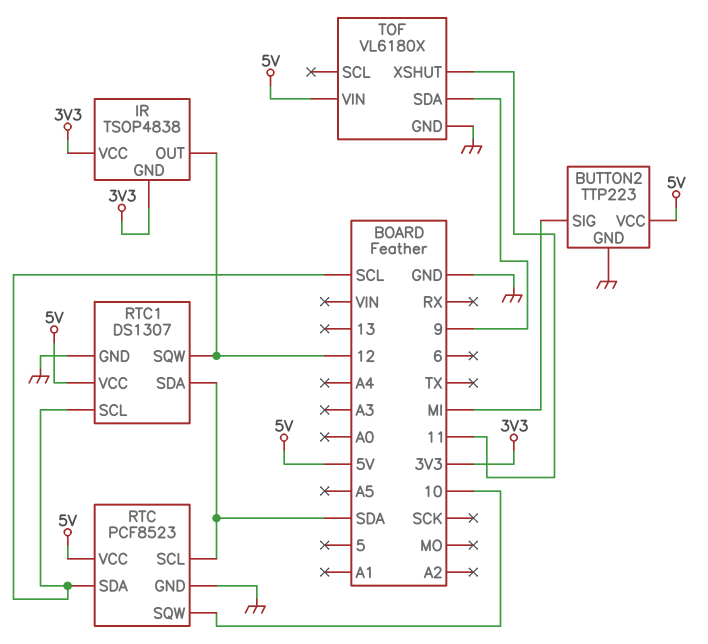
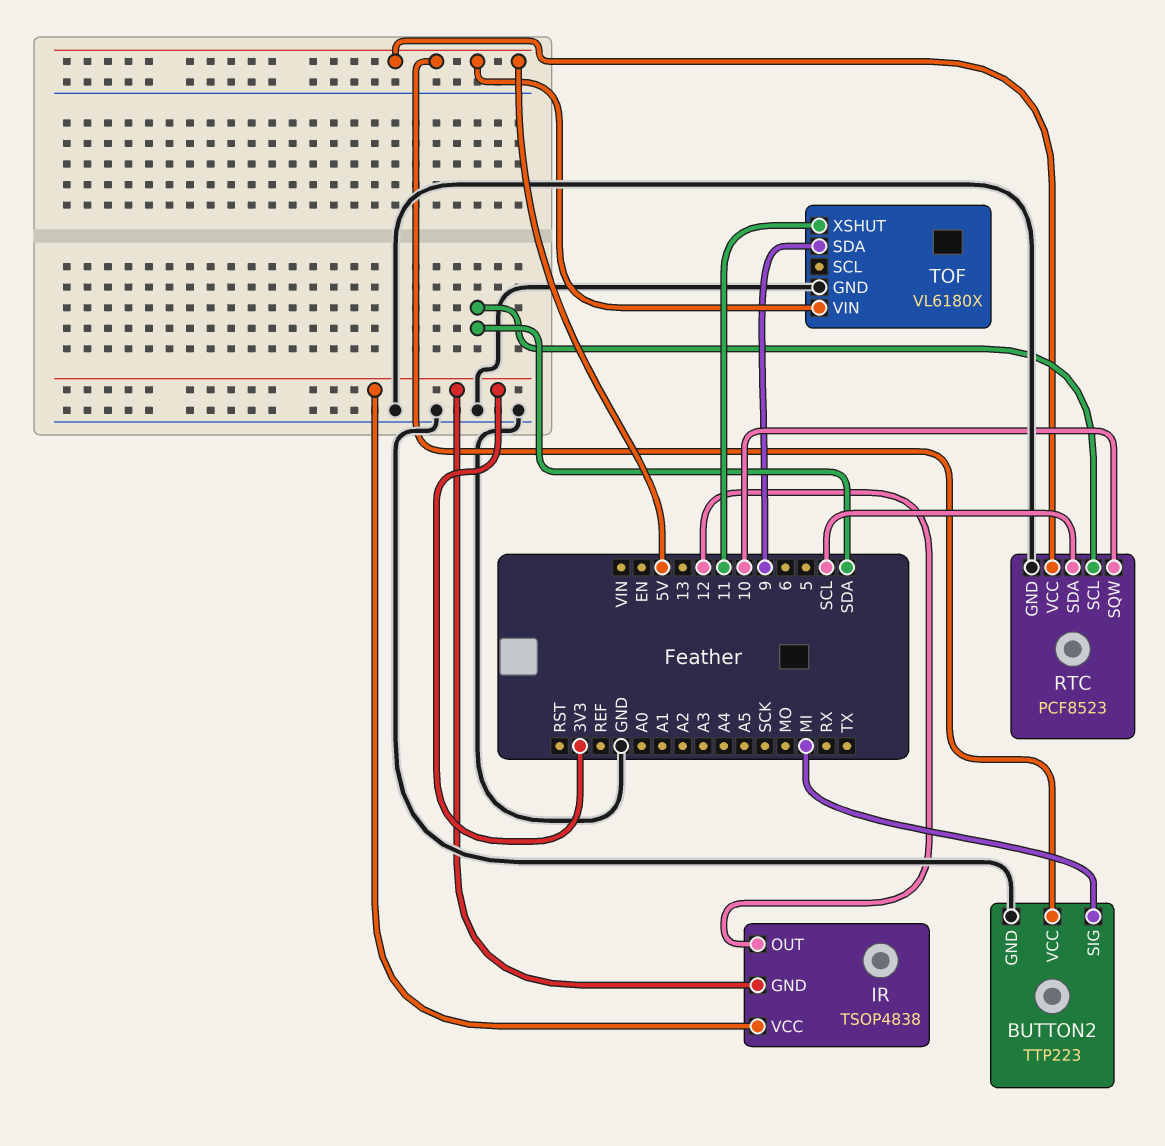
RTC1: DS1307 -> none
RTC1 pin GND: GND -> none
RTC1 pin SCL: SCL -> none
RTC1 pin SDA: SDA -> none
RTC1 pin SQW: 12 -> none
RTC1 pin VCC: 5V -> none

